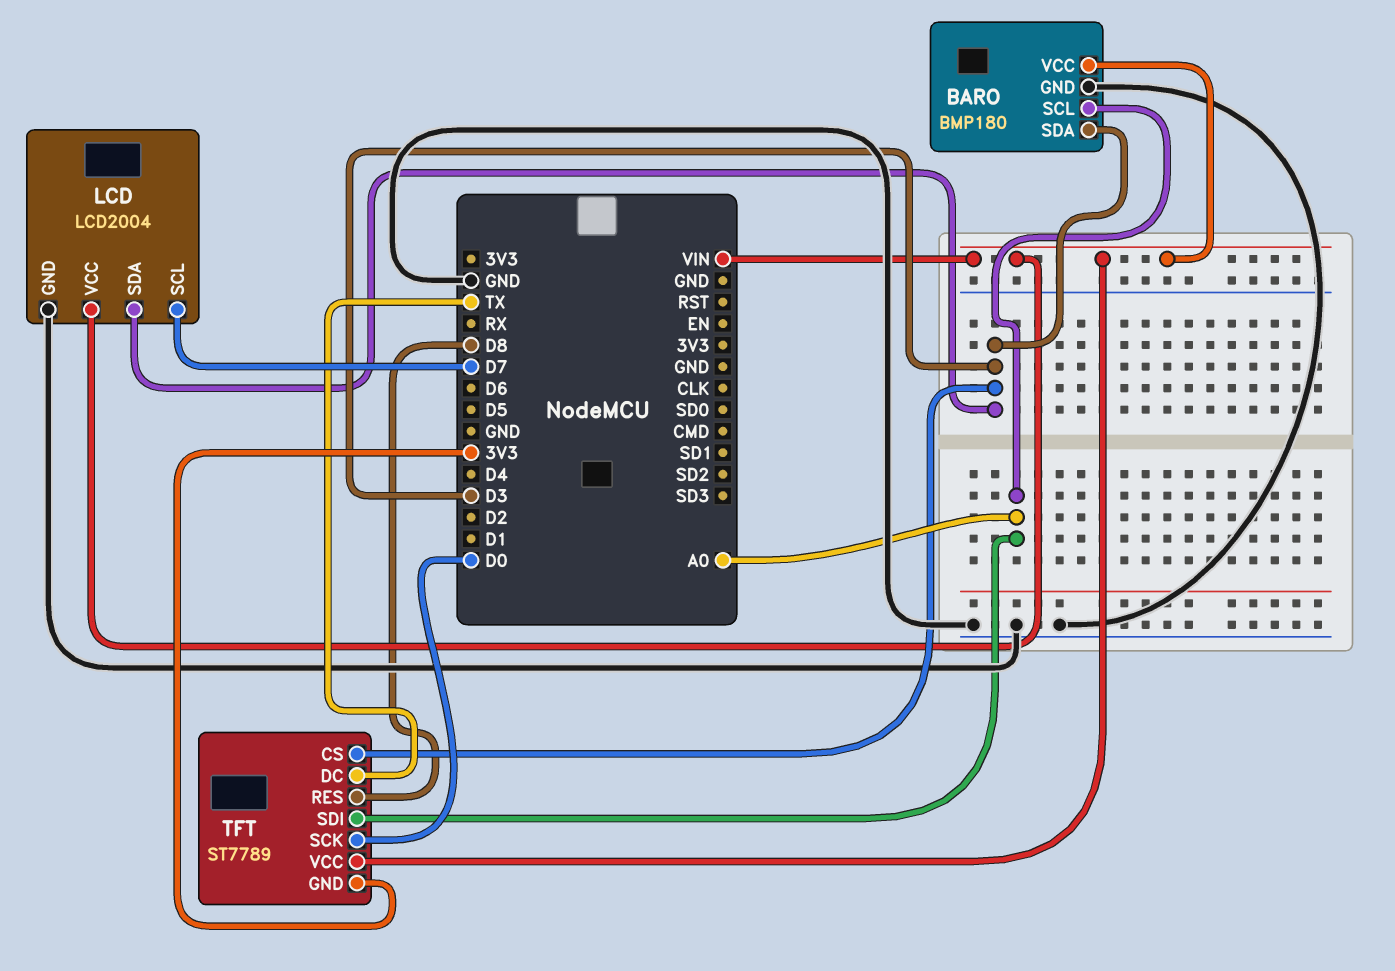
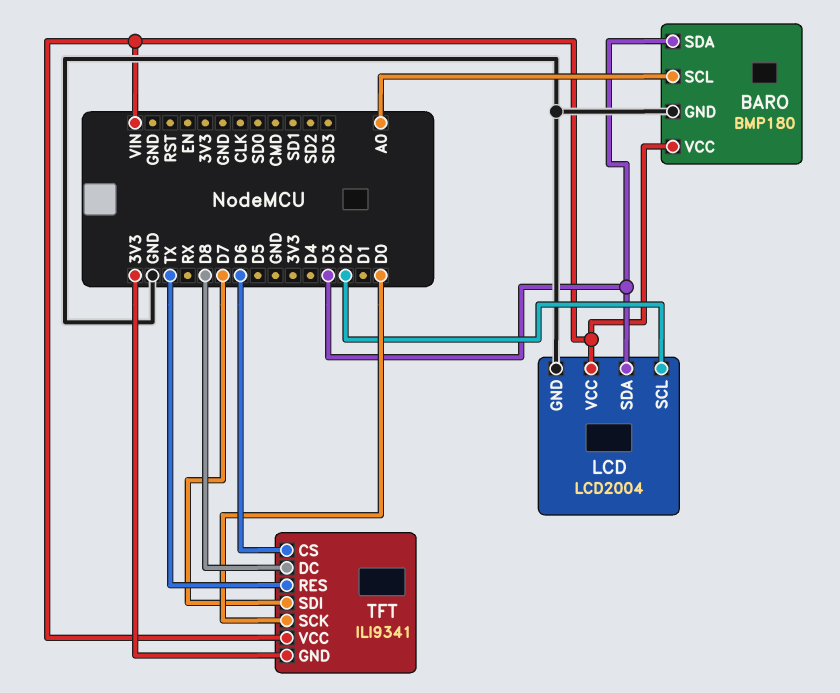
LCD pin SCL: D7 -> D2
TFT: ST7789 -> ILI9341
TFT pin CS: D3 -> D6
TFT pin DC: TX -> D8
TFT pin RES: D8 -> TX
TFT pin SDI: A0 -> D7

